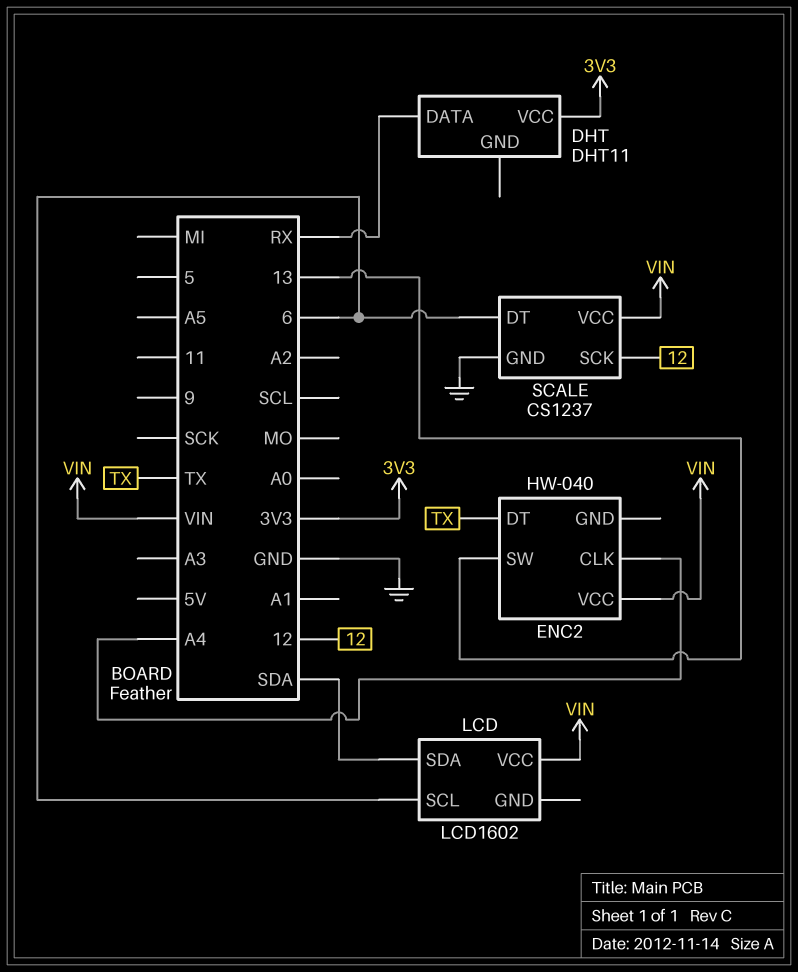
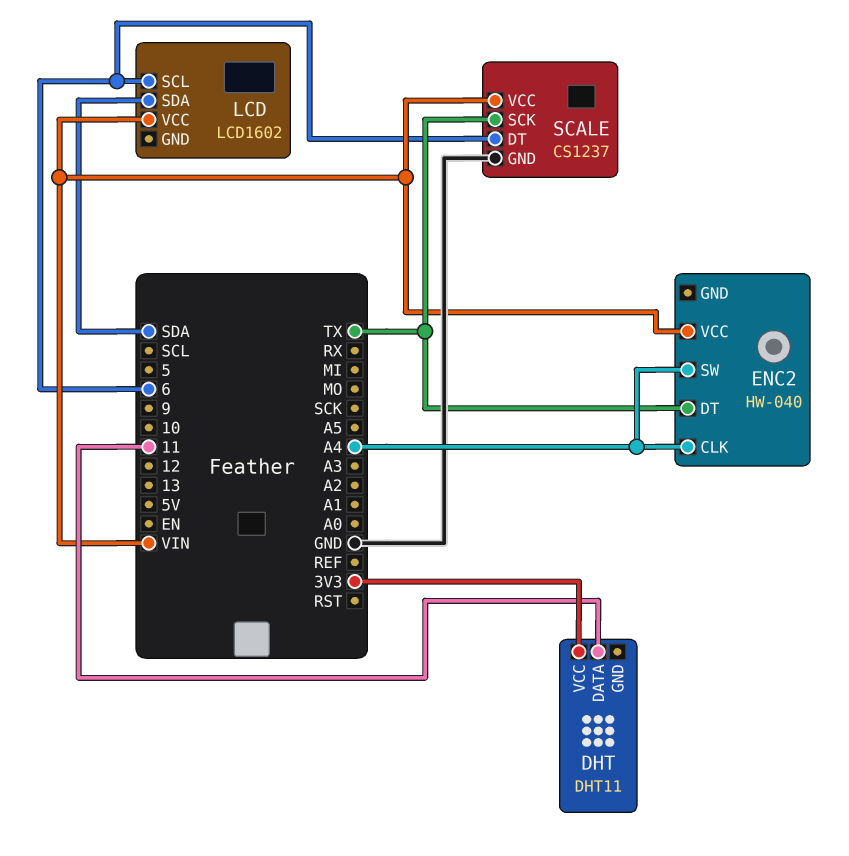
DHT pin DATA: RX -> 11
ENC2 pin SW: 13 -> A4
SCALE pin SCK: 12 -> TX

